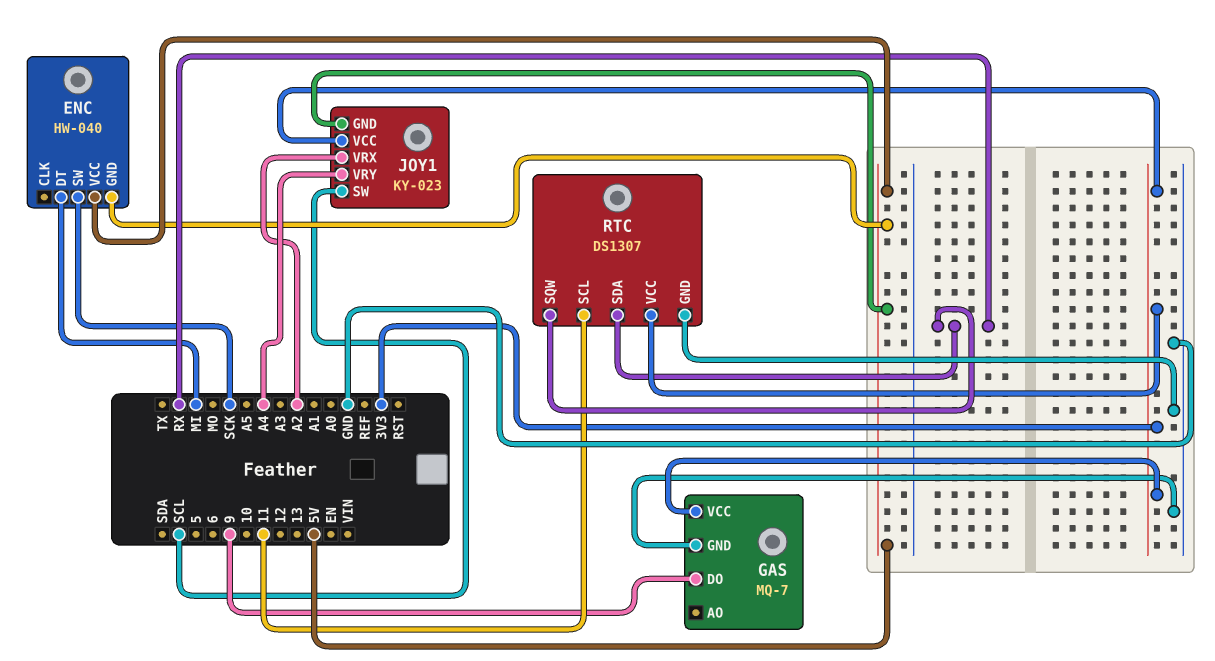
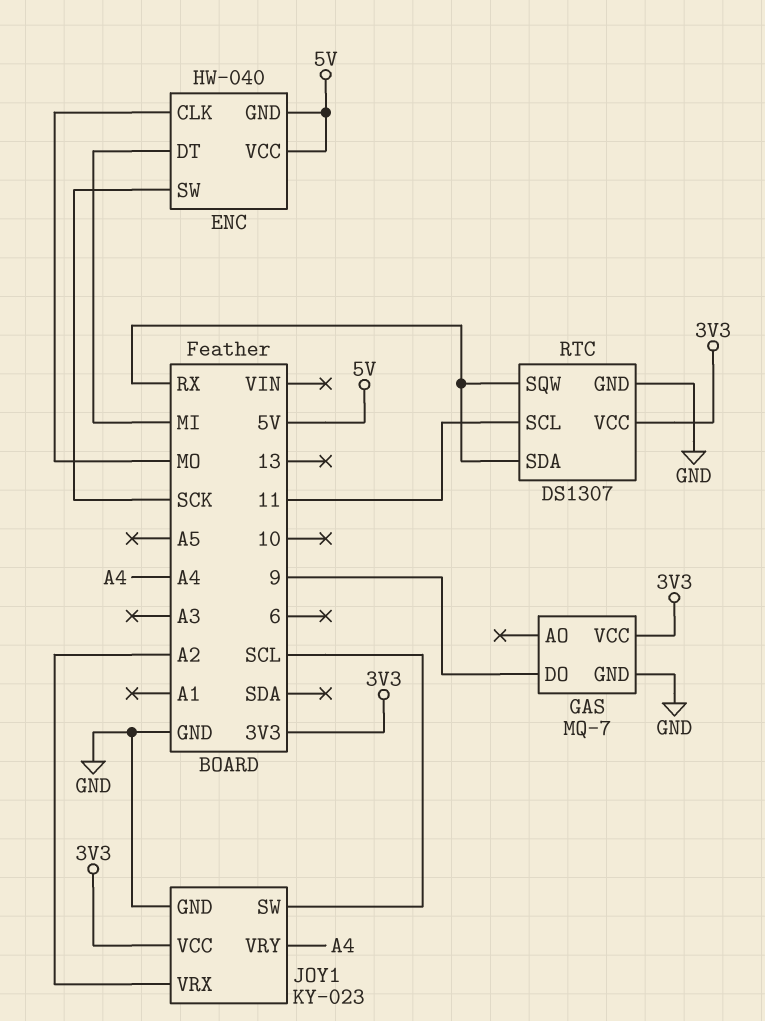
ENC pin CLK: none -> MO
JOY1 pin GND: 5V -> GND

